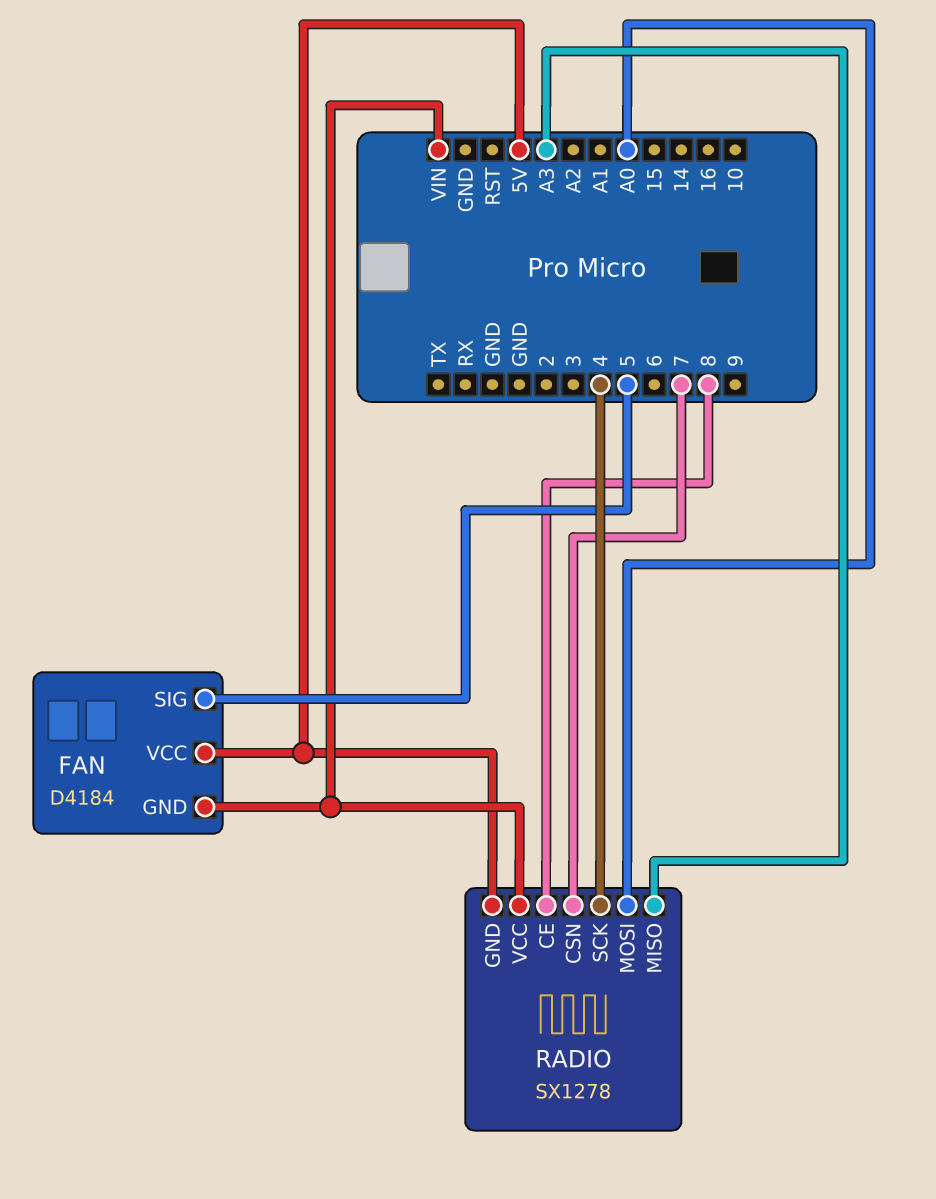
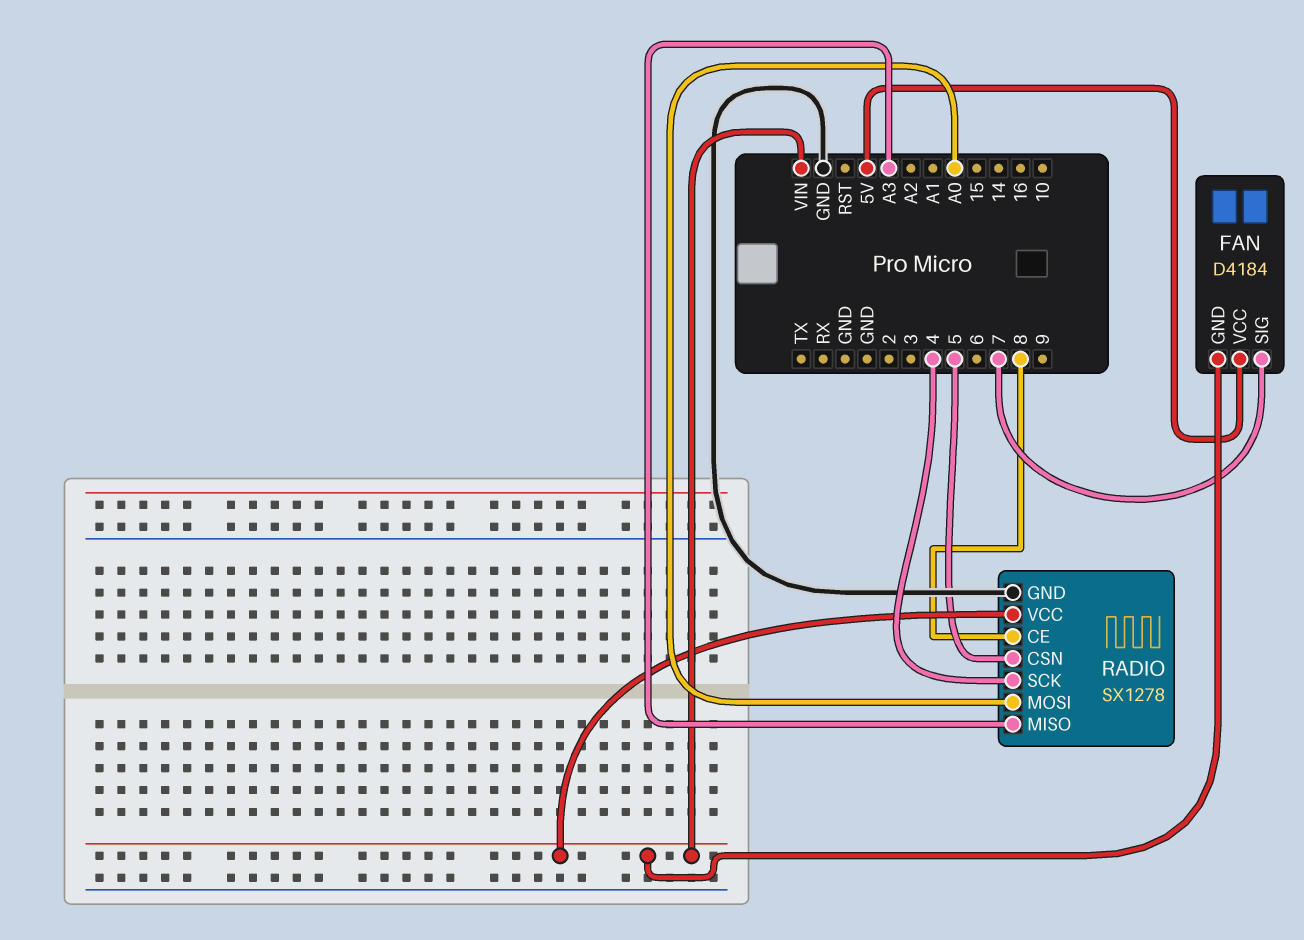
FAN pin SIG: 5 -> 7
RADIO pin CSN: 7 -> 5
RADIO pin GND: 5V -> GND

